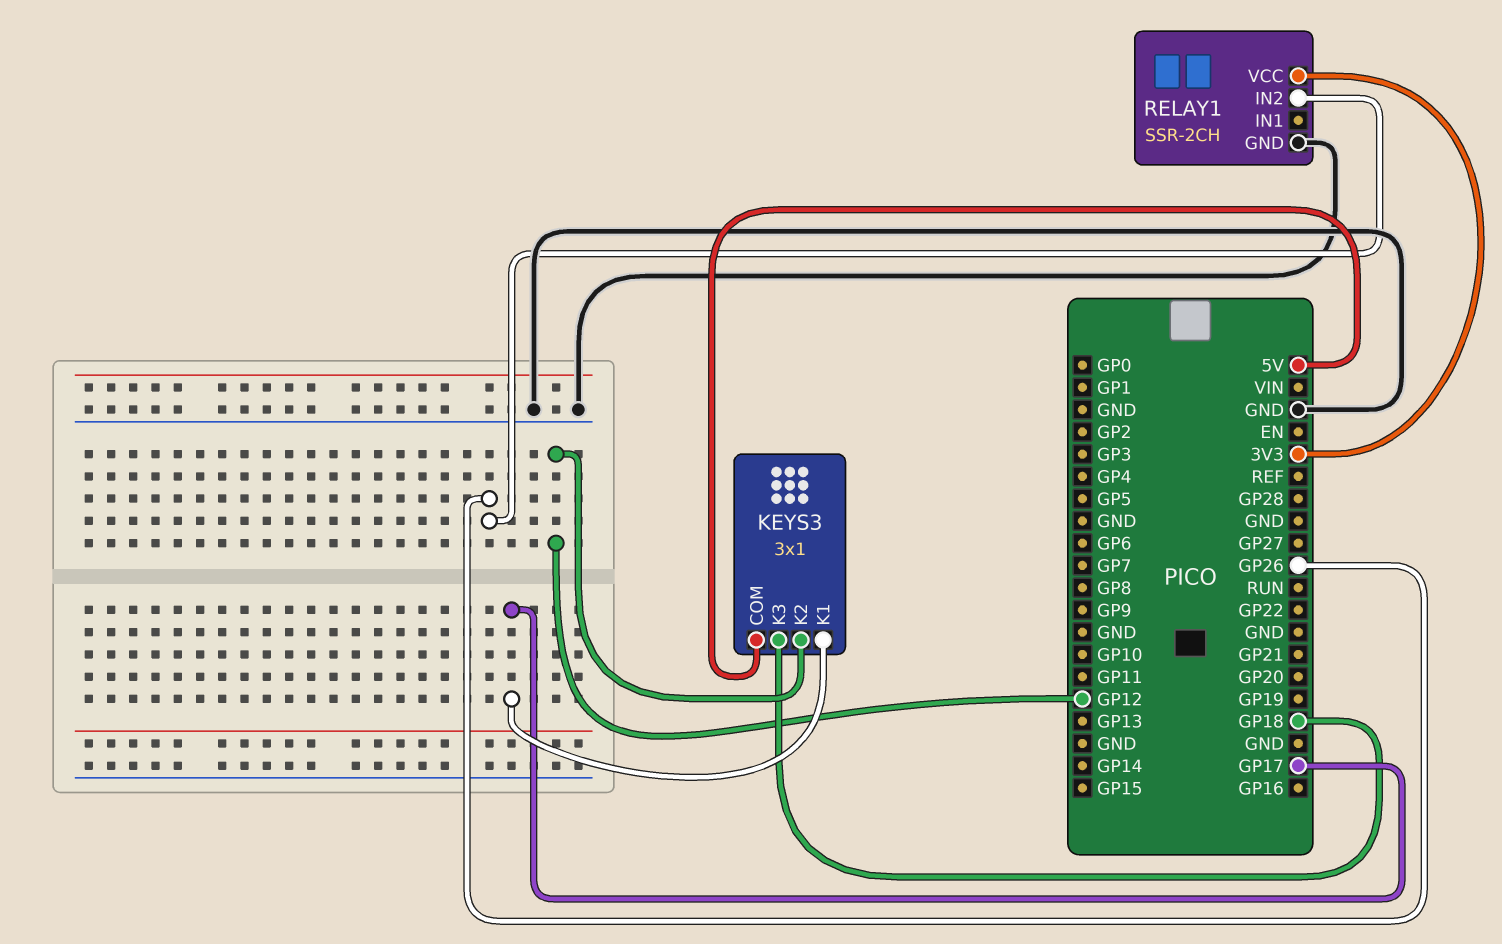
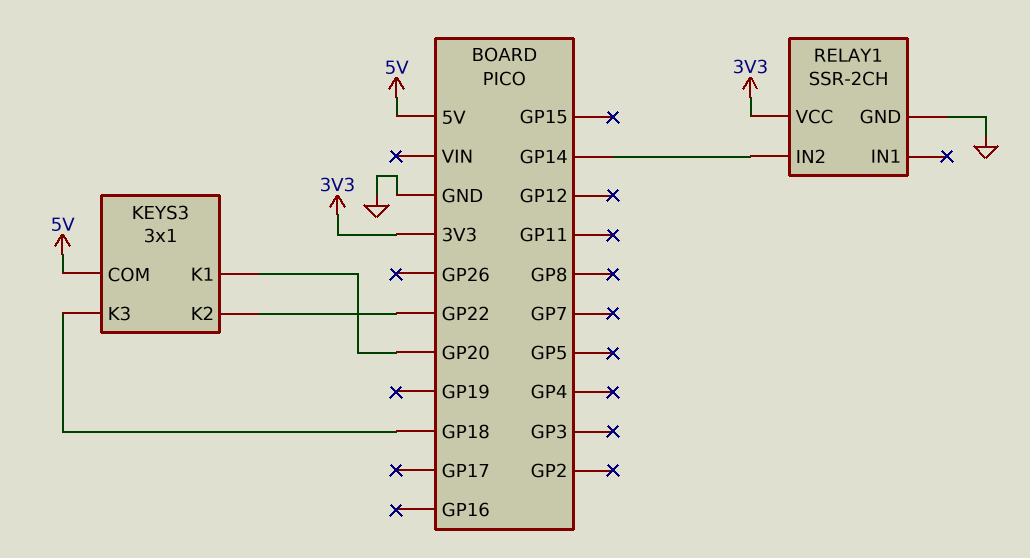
KEYS3 pin K1: GP17 -> GP20
KEYS3 pin K2: GP12 -> GP22
RELAY1 pin IN2: GP26 -> GP14

